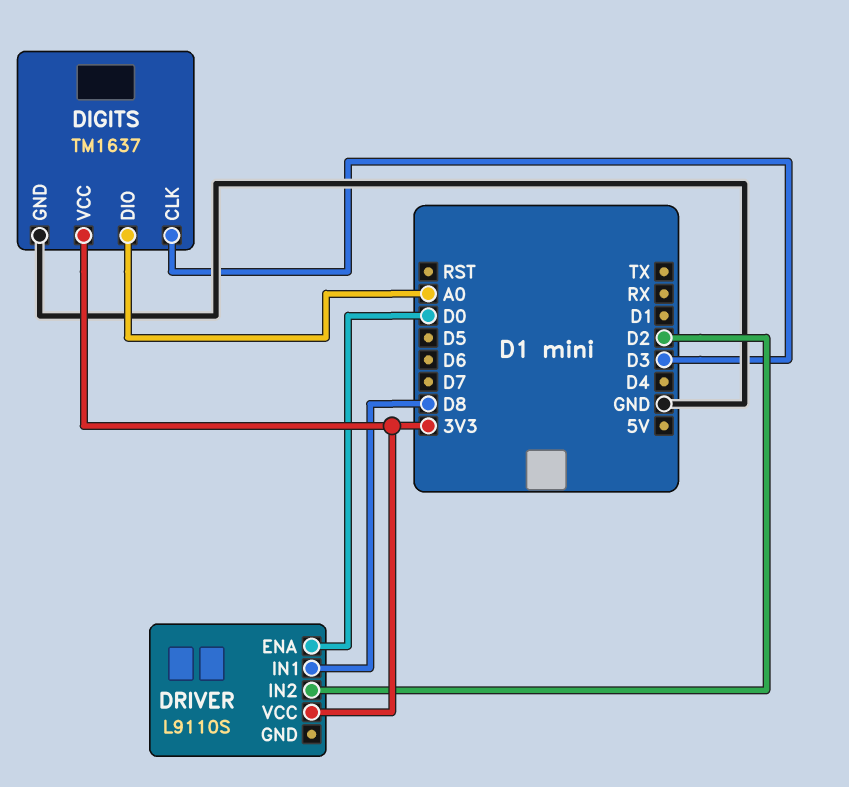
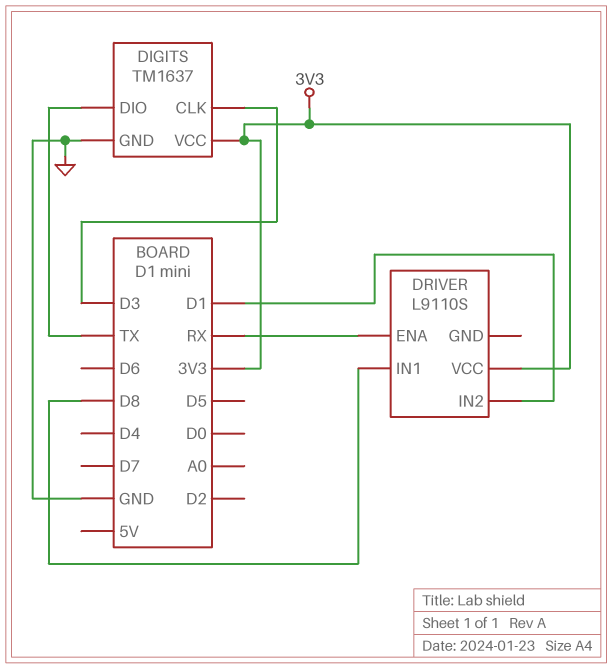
DIGITS pin DIO: A0 -> TX
DRIVER pin ENA: D0 -> RX
DRIVER pin IN2: D2 -> D1

